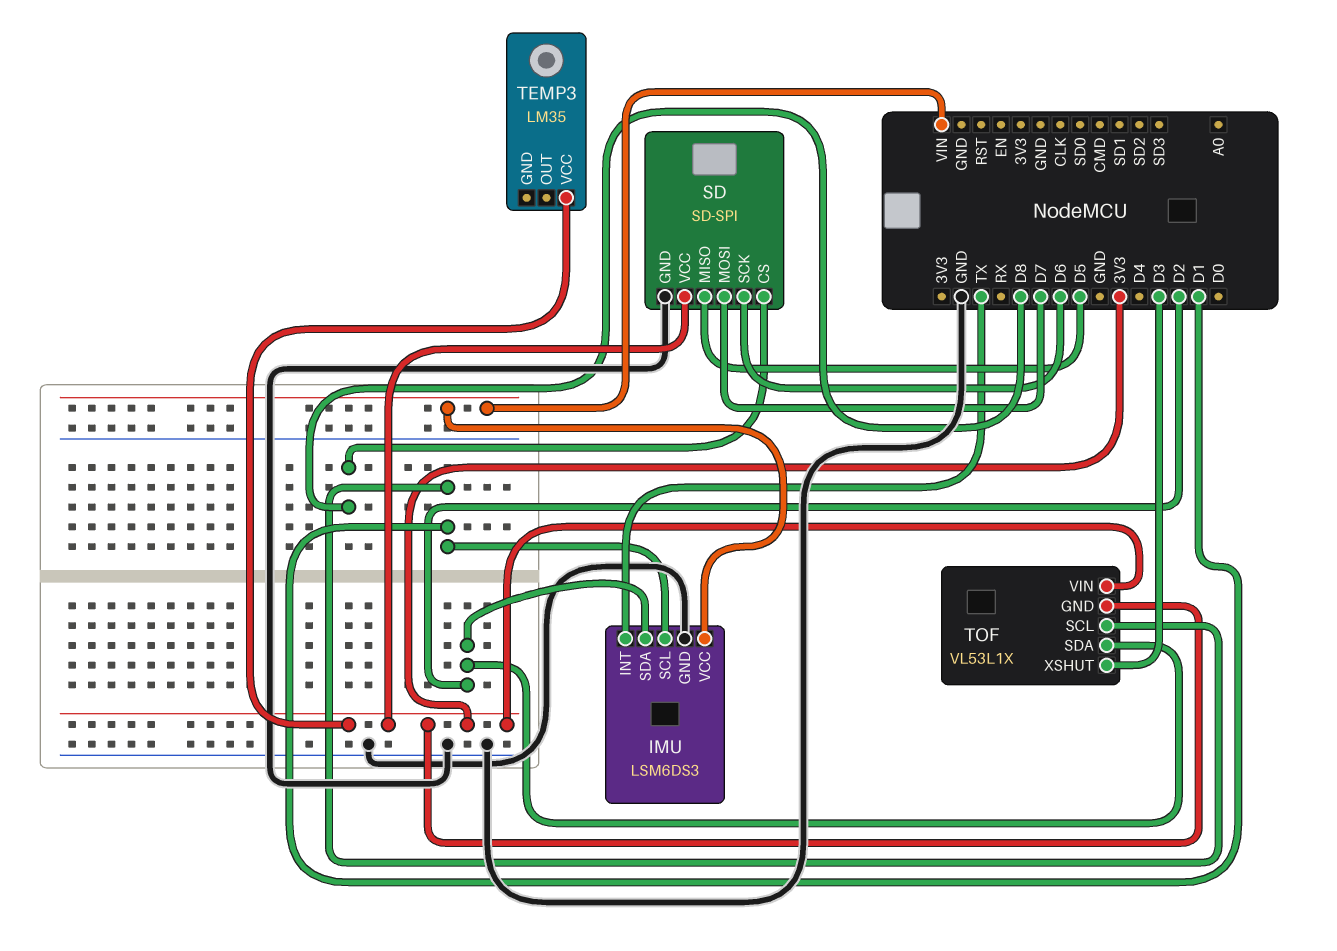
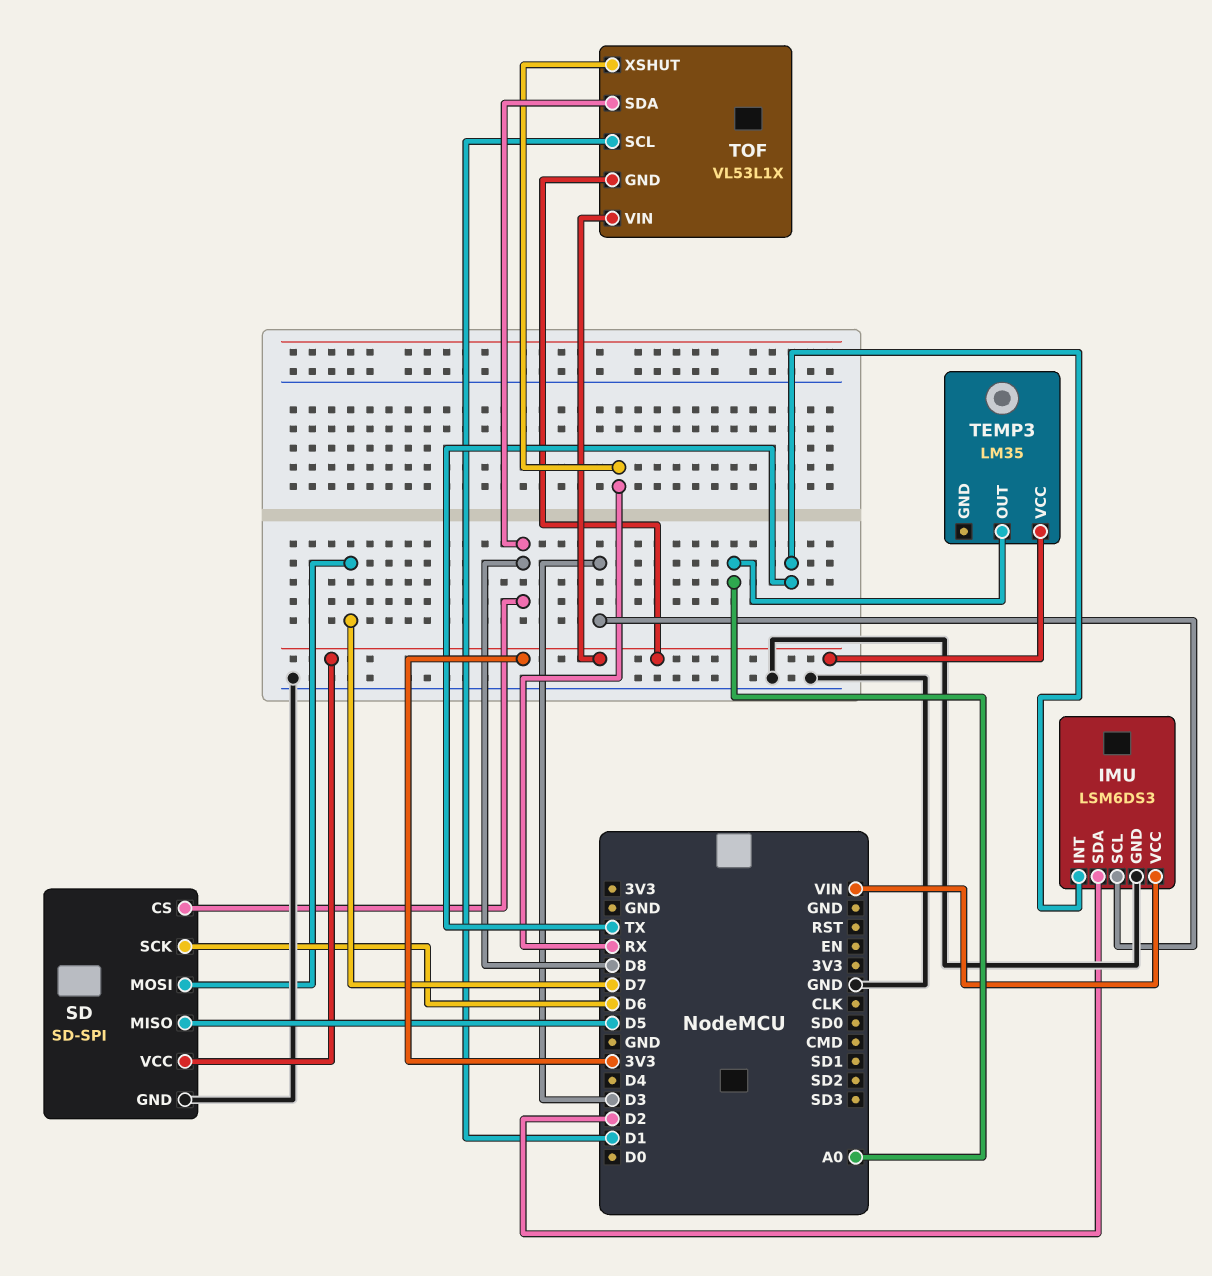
IMU pin SCL: D1 -> D3
TEMP3 pin OUT: none -> A0
TOF pin SDA: D2 -> D8
TOF pin XSHUT: D3 -> RX

